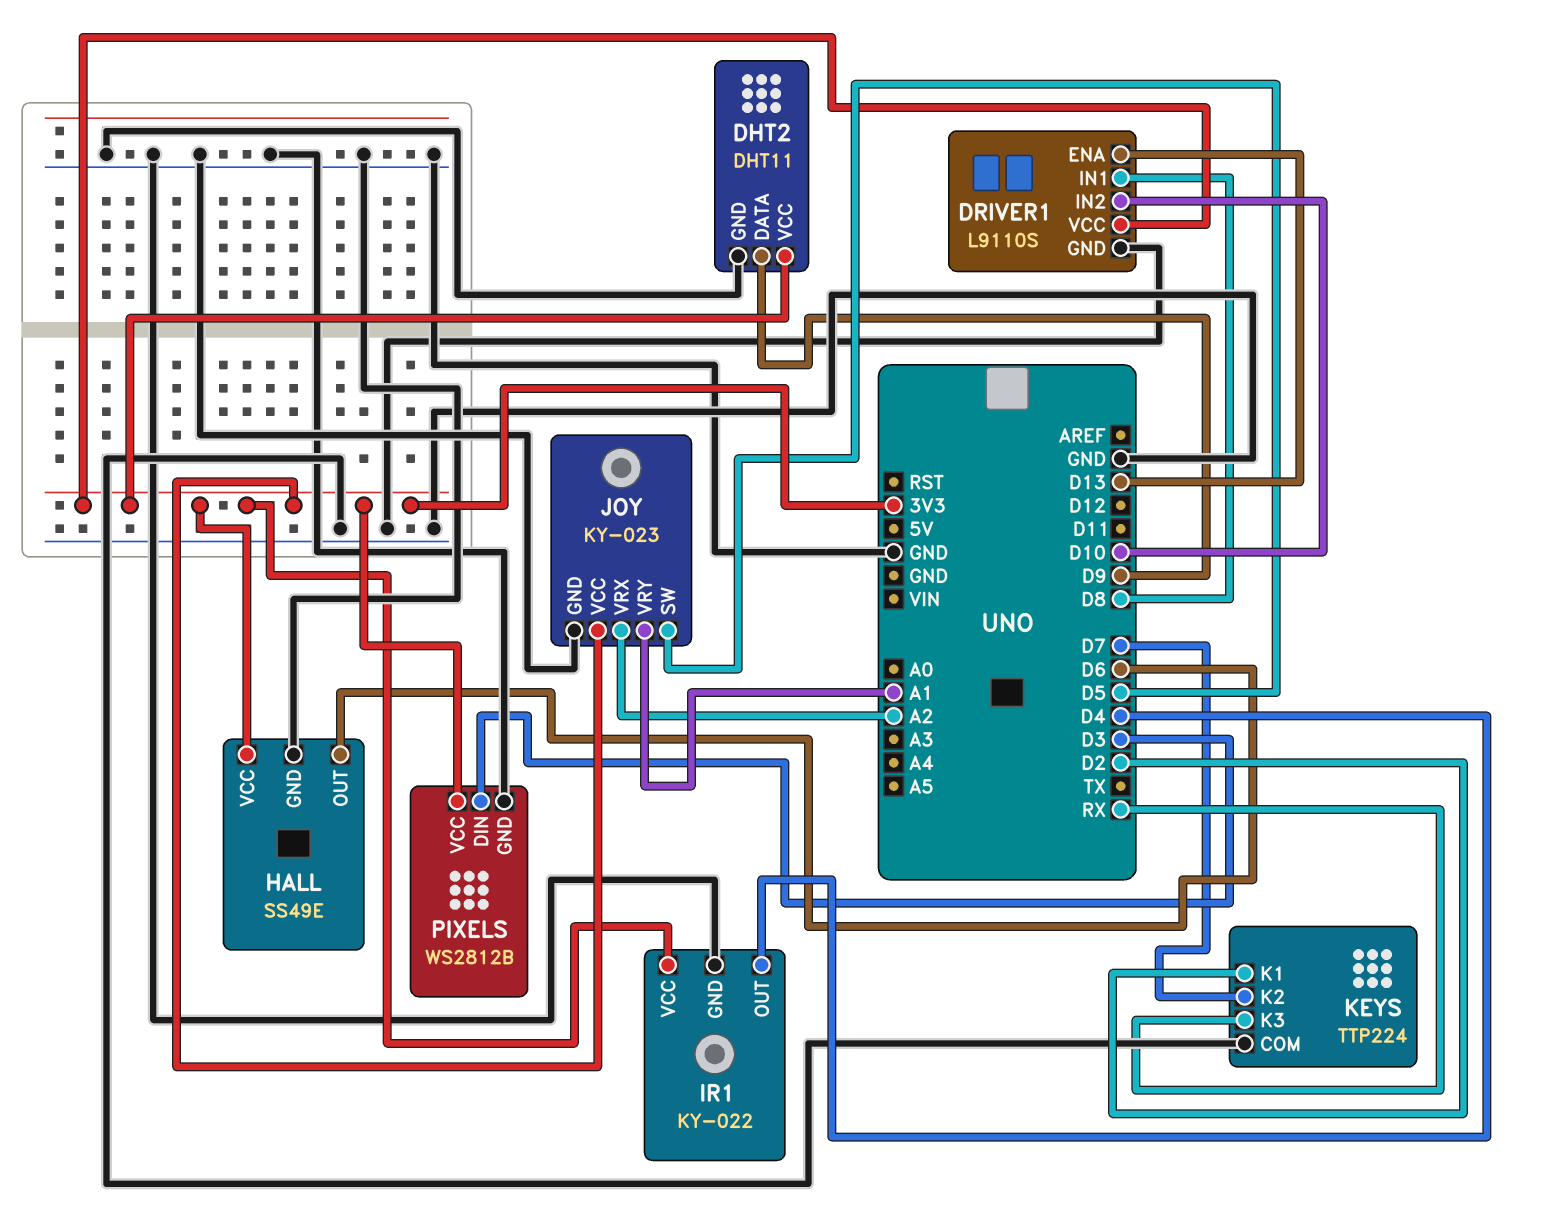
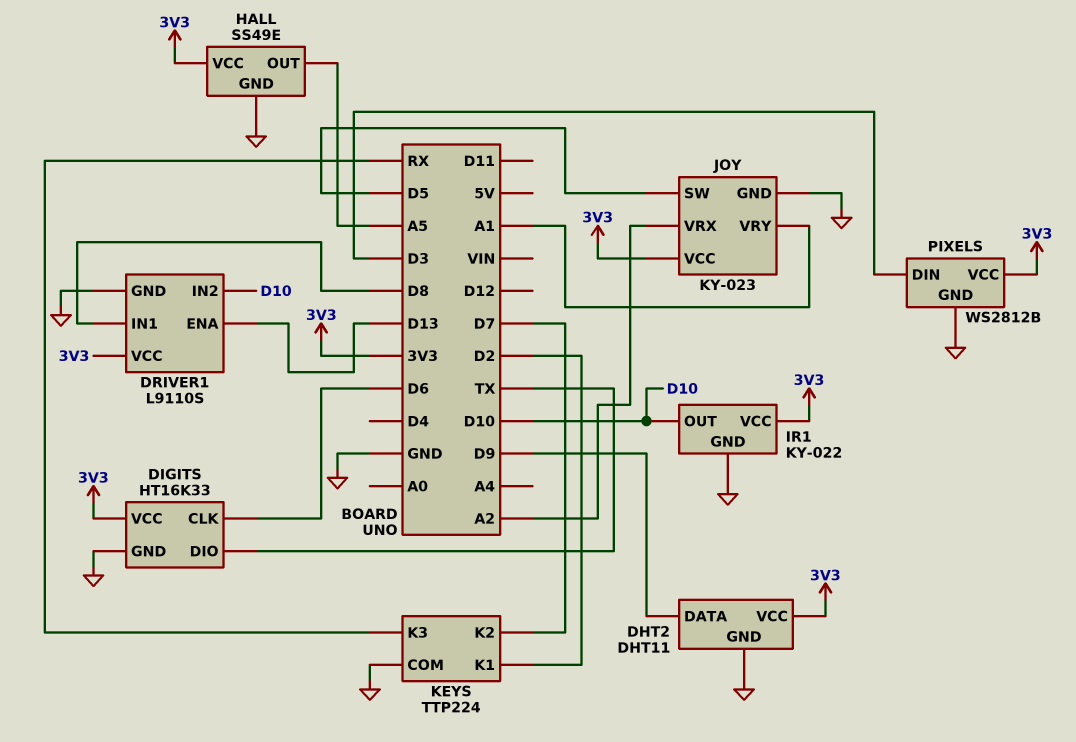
DIGITS: none -> HT16K33
DIGITS pin CLK: none -> D6
DIGITS pin DIO: none -> TX
DIGITS pin GND: none -> GND
DIGITS pin VCC: none -> 3V3
HALL pin OUT: D6 -> A5
IR1 pin OUT: D4 -> D10

